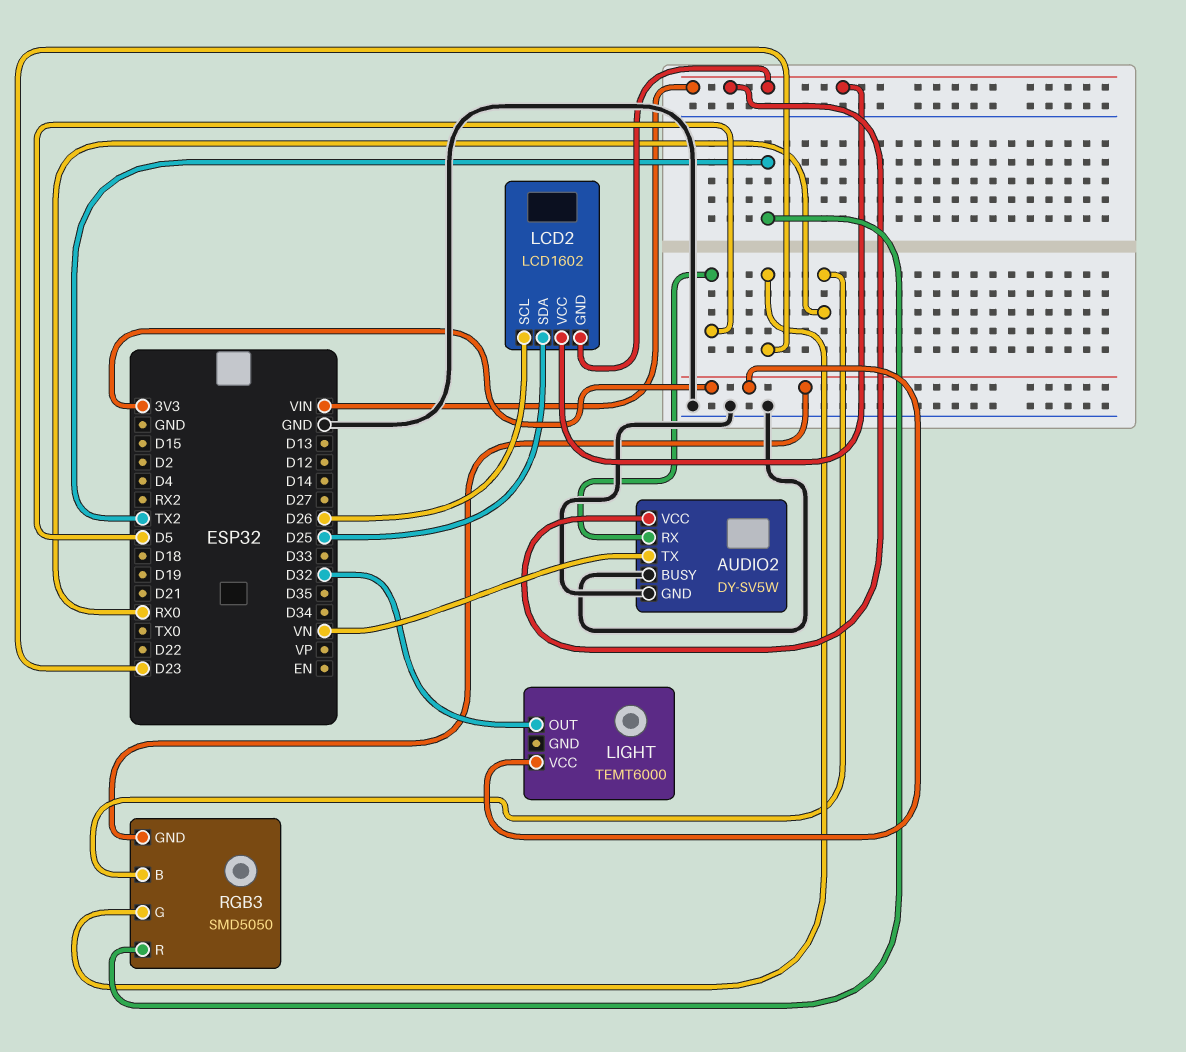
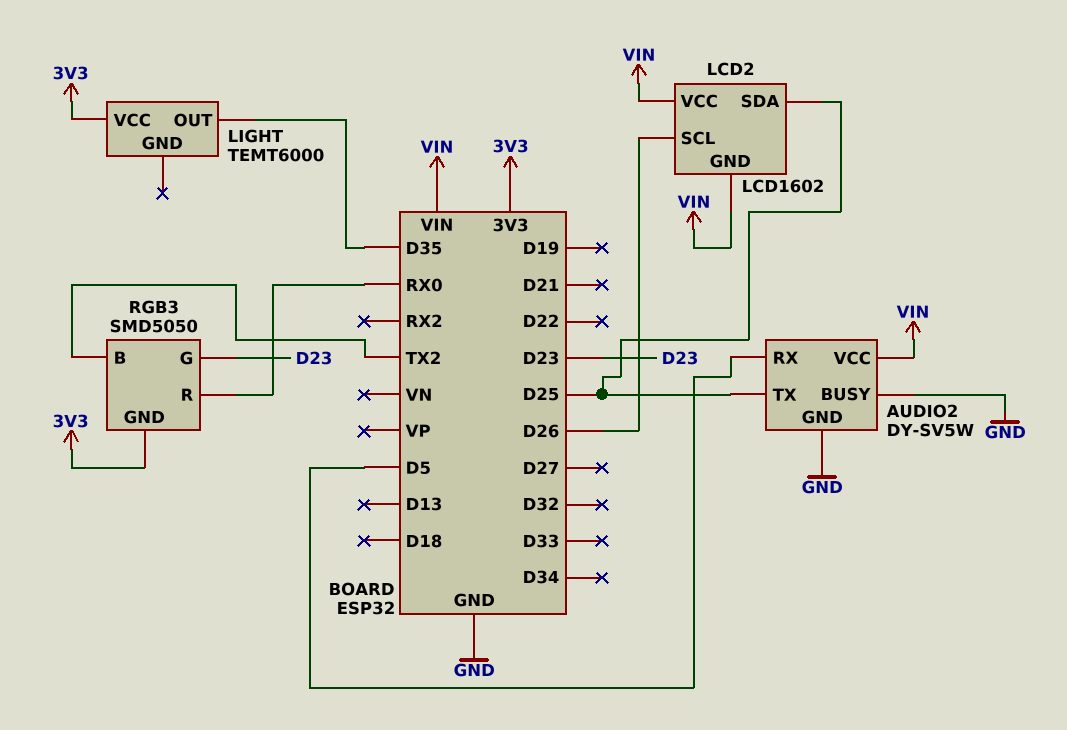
AUDIO2 pin TX: VN -> D25
LIGHT pin OUT: D32 -> D35
RGB3 pin B: RX0 -> TX2
RGB3 pin R: TX2 -> RX0

